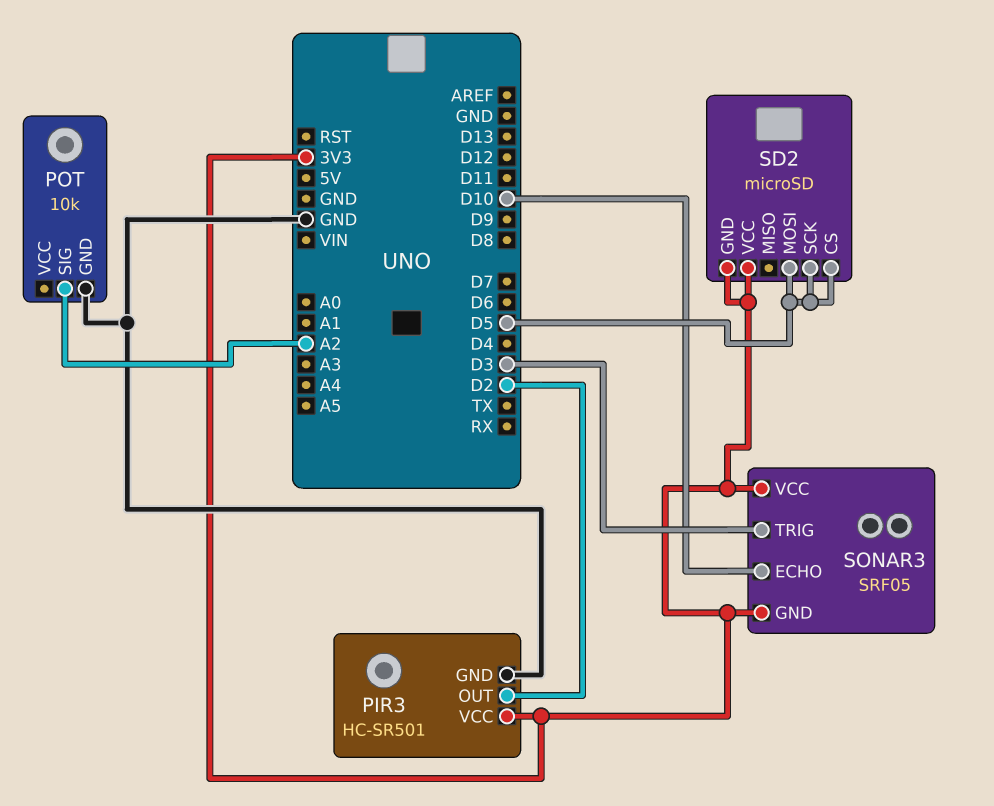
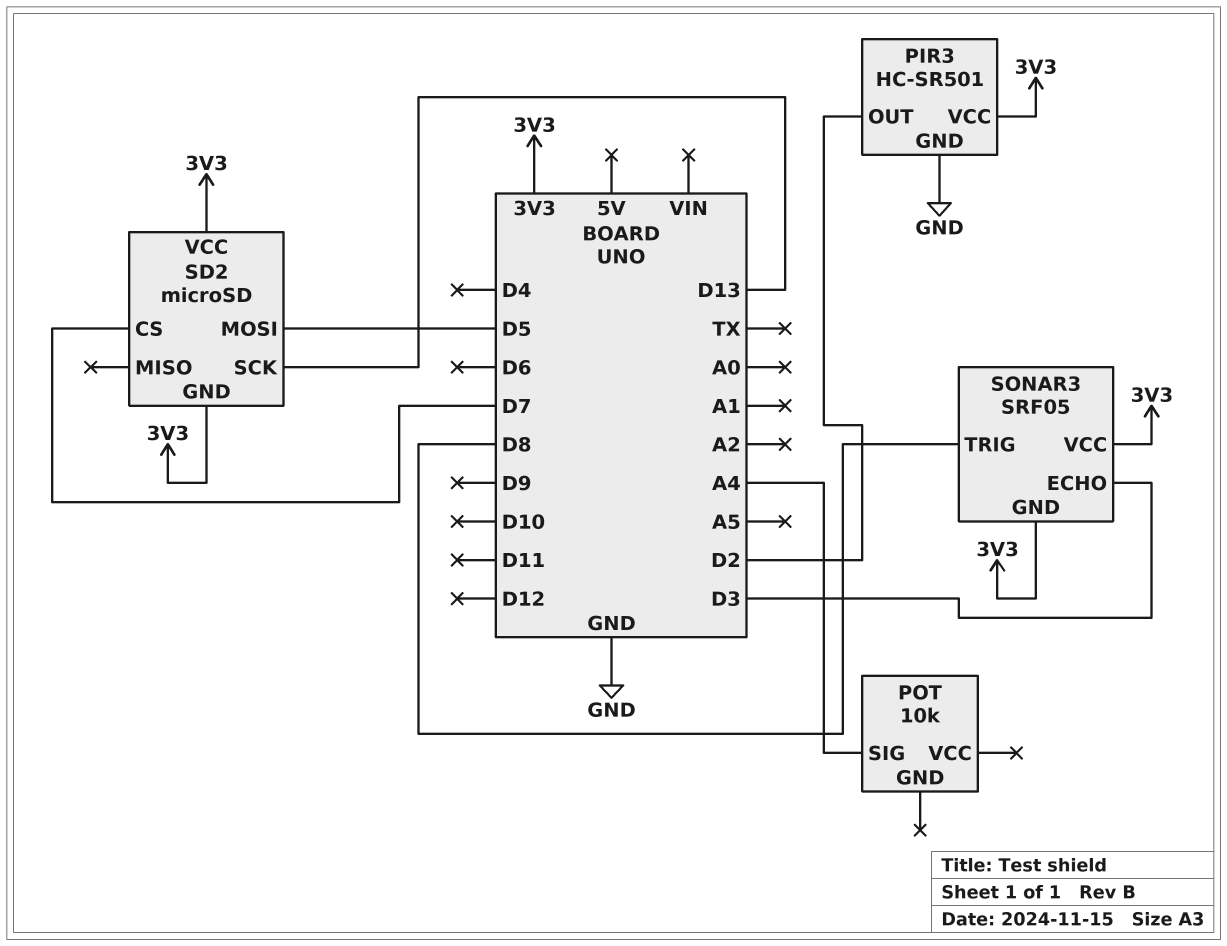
POT pin GND: GND -> none
POT pin SIG: A2 -> A4
SD2 pin CS: D5 -> D7
SD2 pin SCK: D5 -> D13
SONAR3 pin ECHO: D10 -> D3
SONAR3 pin TRIG: D3 -> D8

